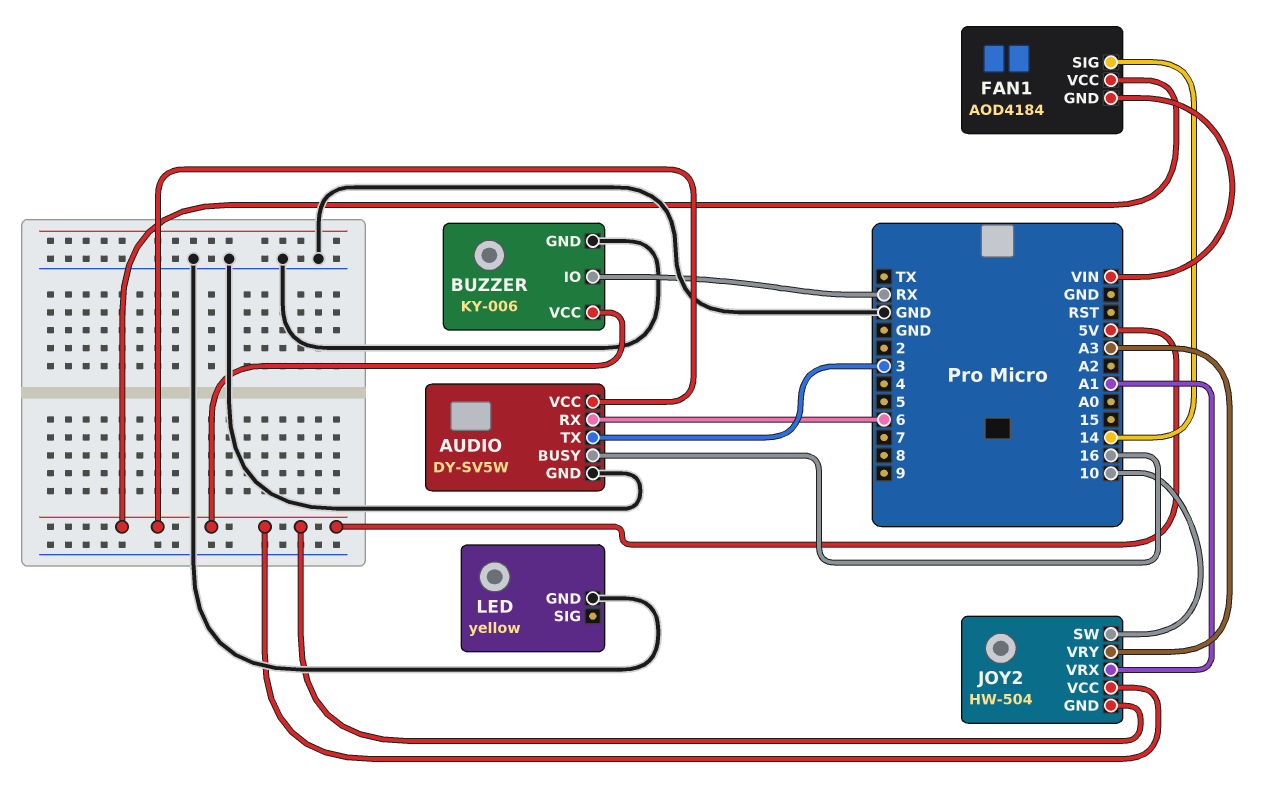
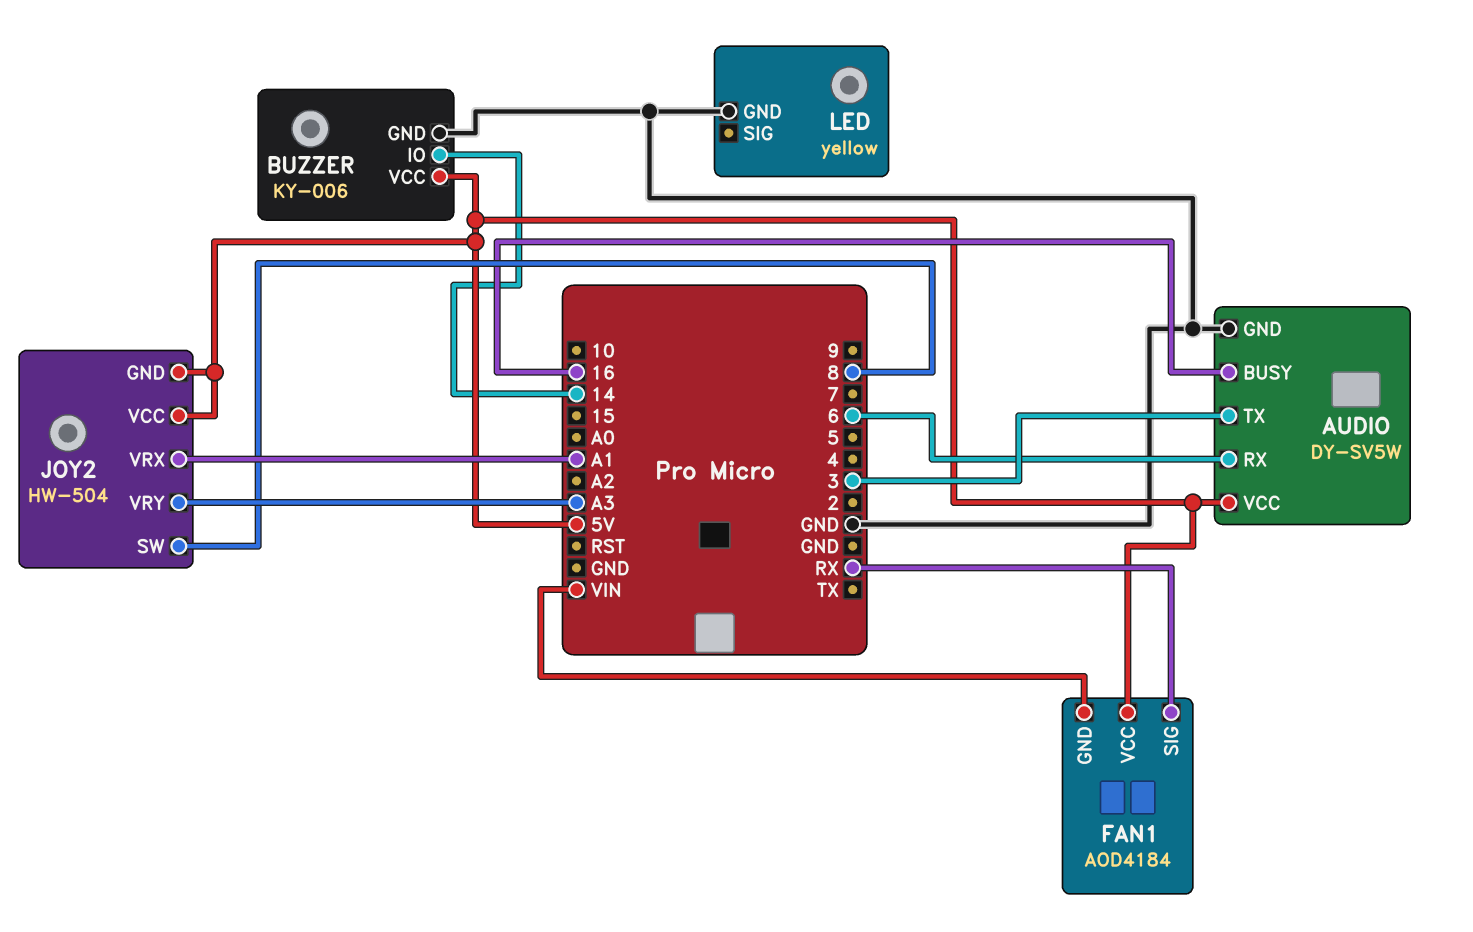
BUZZER pin IO: RX -> 14
FAN1 pin SIG: 14 -> RX
JOY2 pin SW: 10 -> 8

